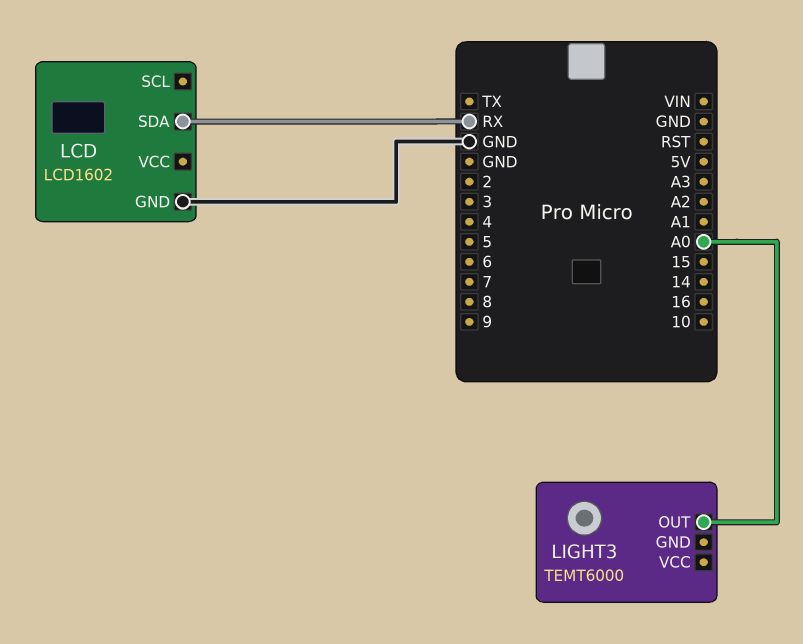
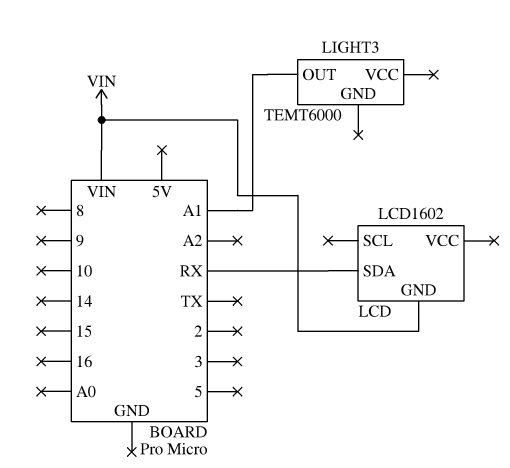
LCD pin GND: GND -> VIN
LIGHT3 pin OUT: A0 -> A1

